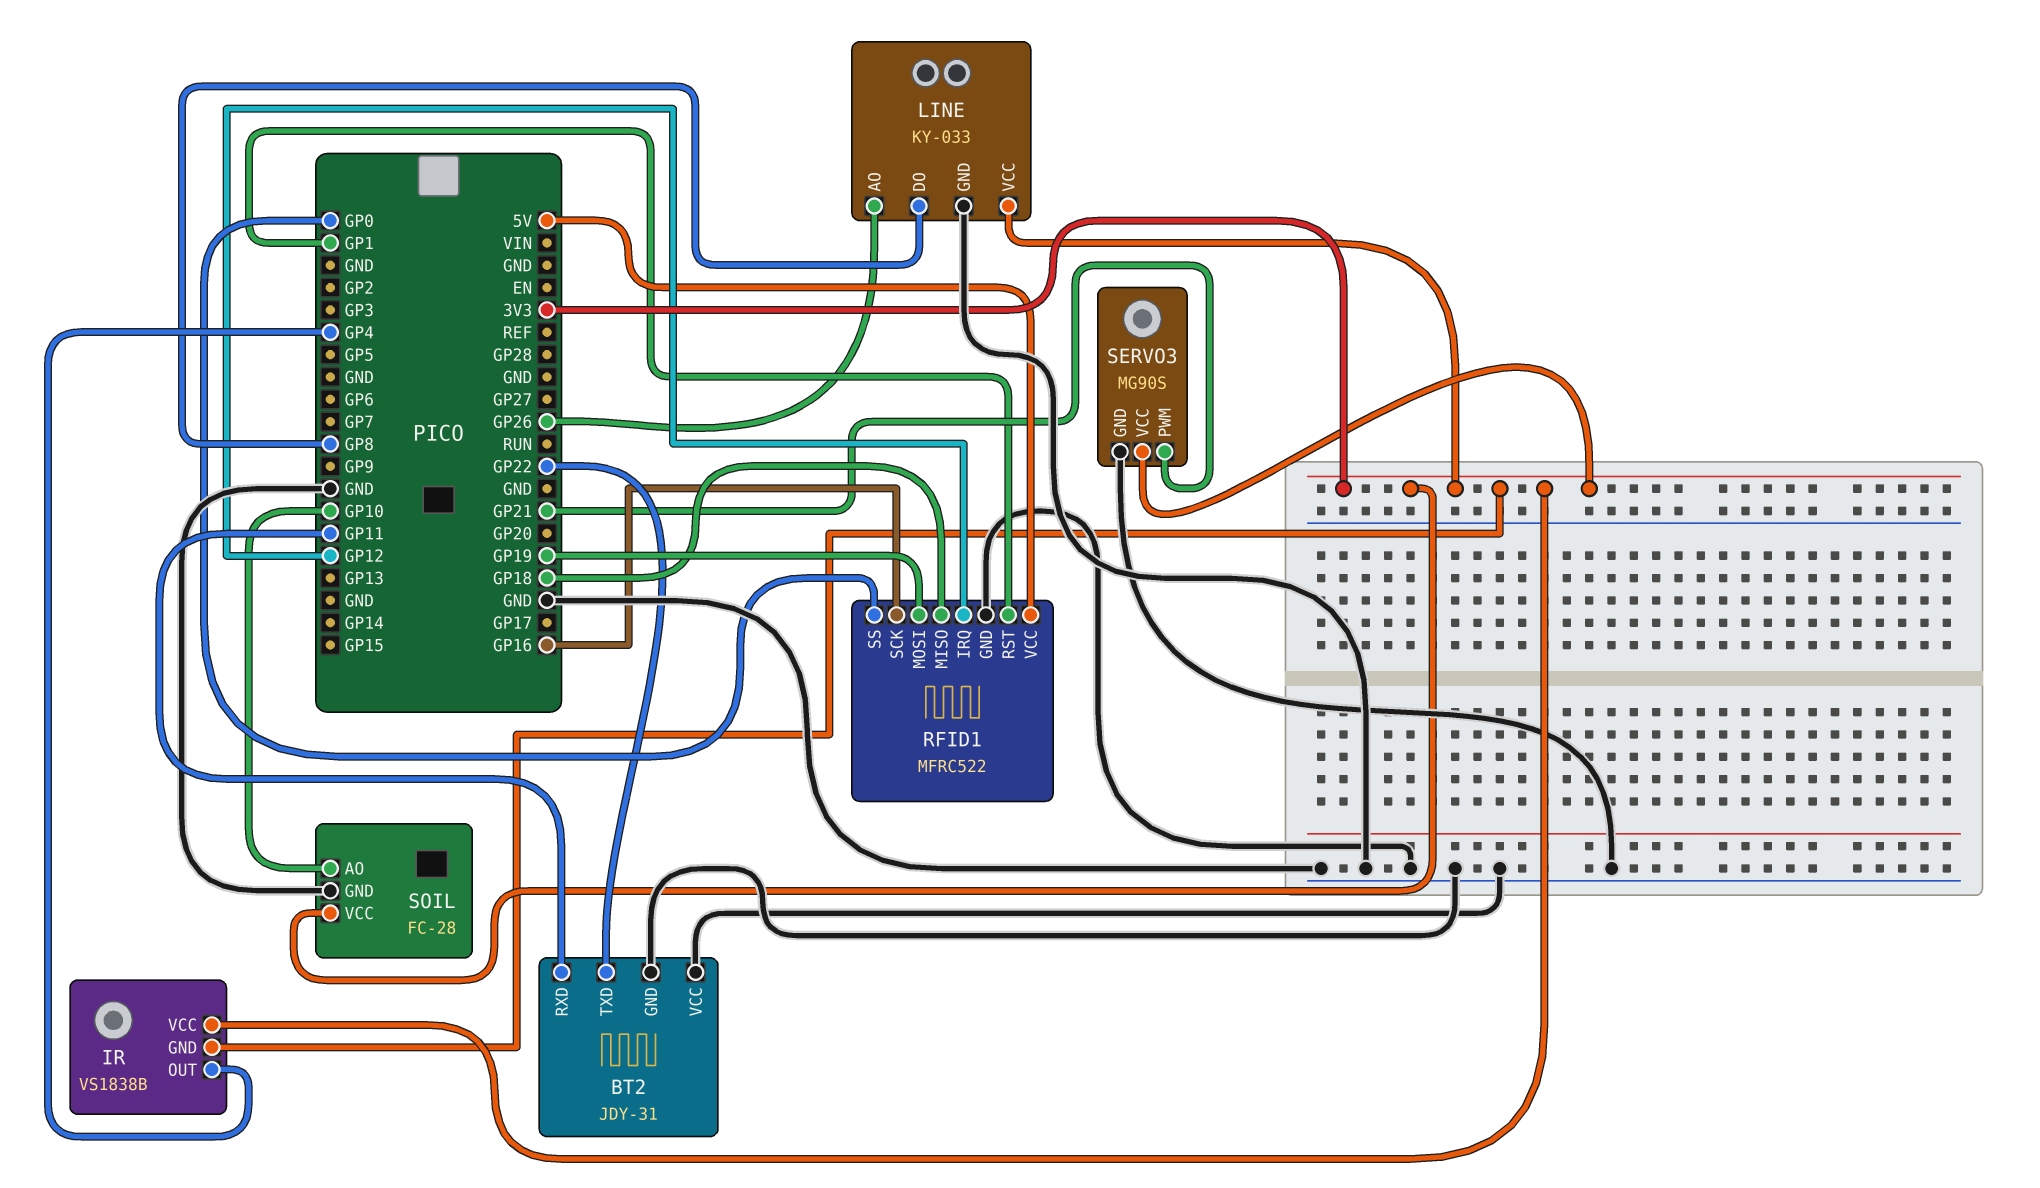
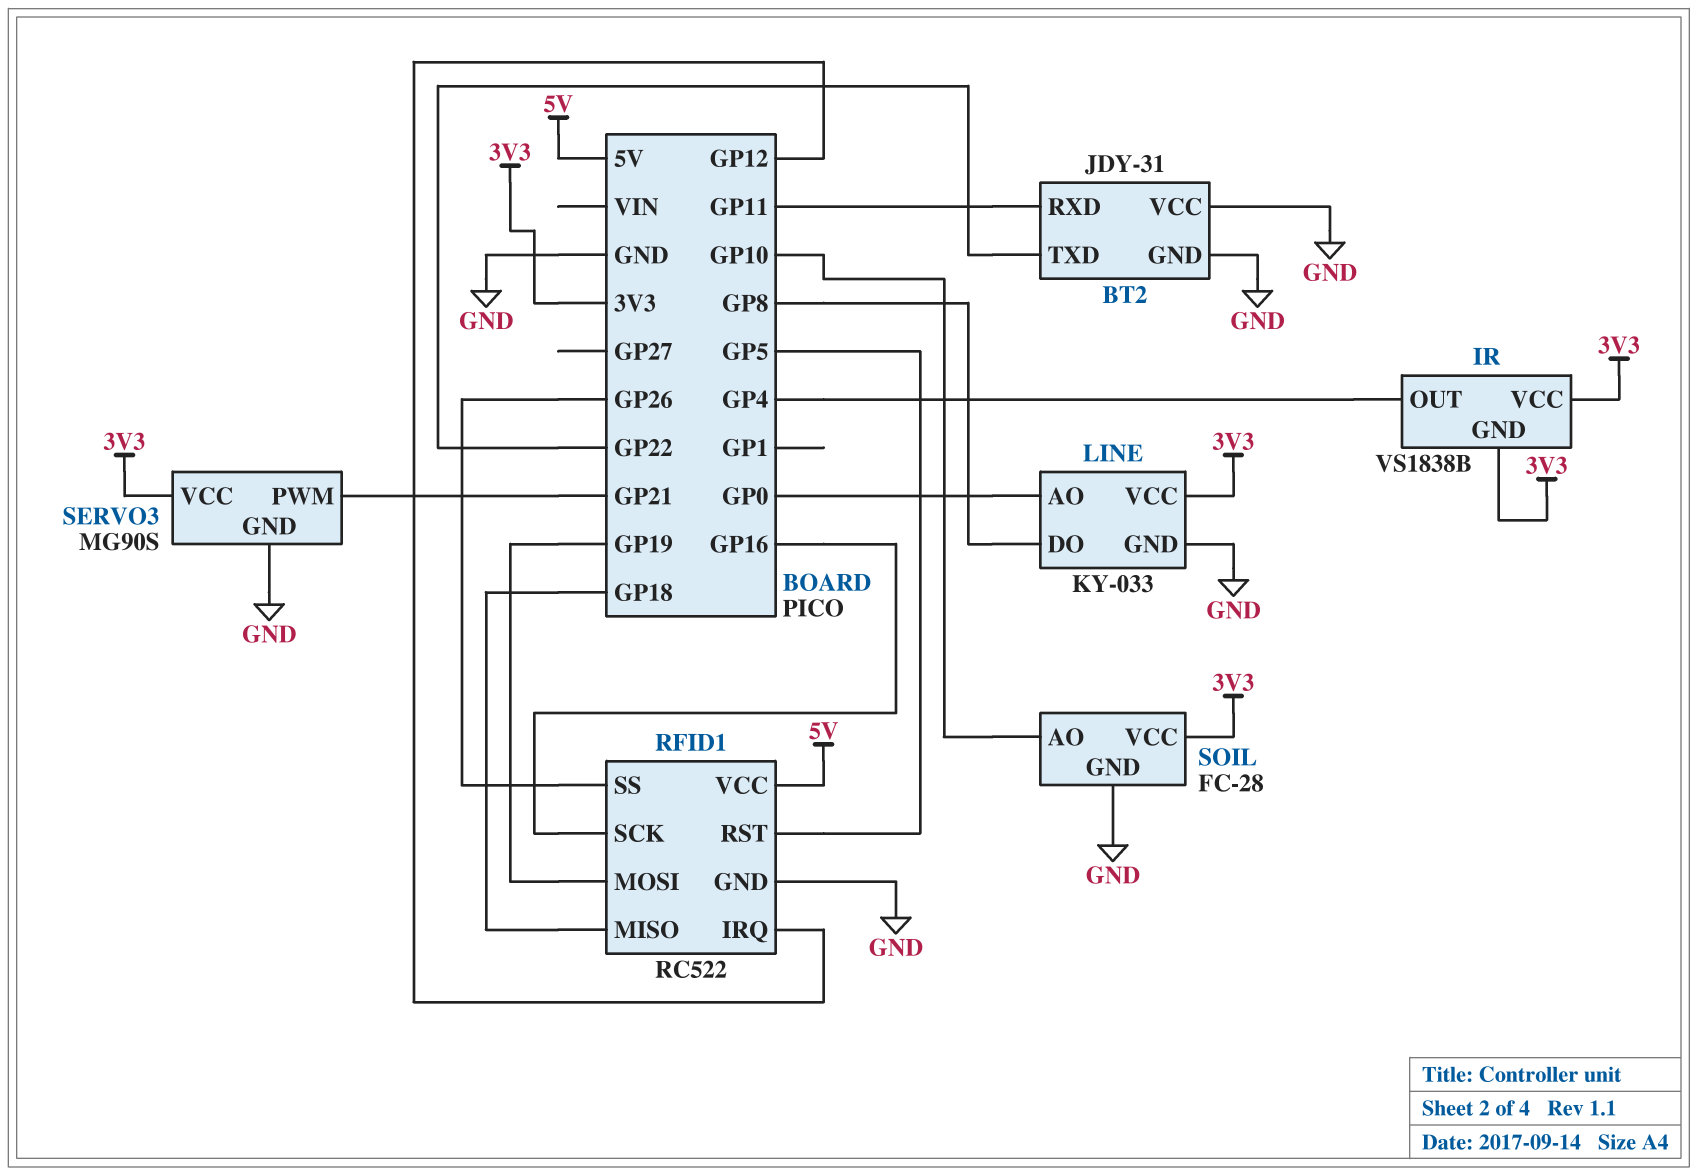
LINE pin AO: GP26 -> GP0
RFID1: MFRC522 -> RC522
RFID1 pin RST: GP1 -> GP5
RFID1 pin SS: GP0 -> GP26

